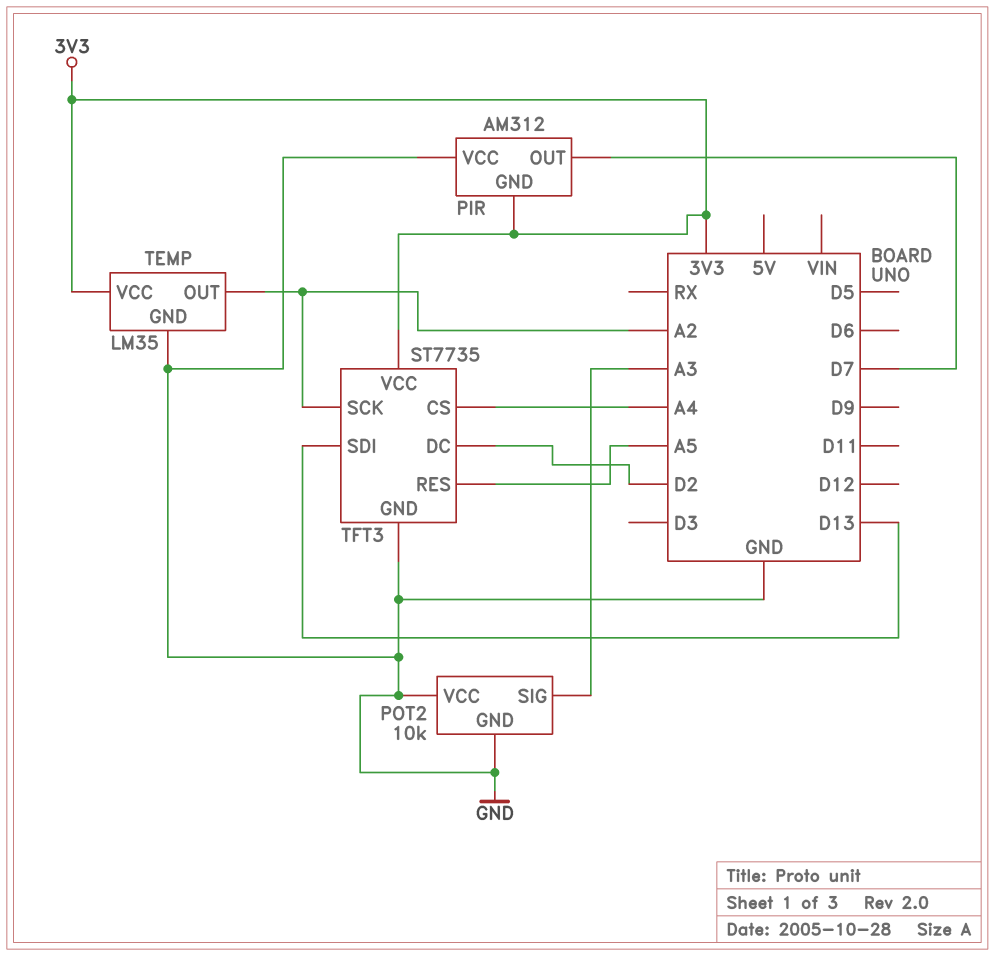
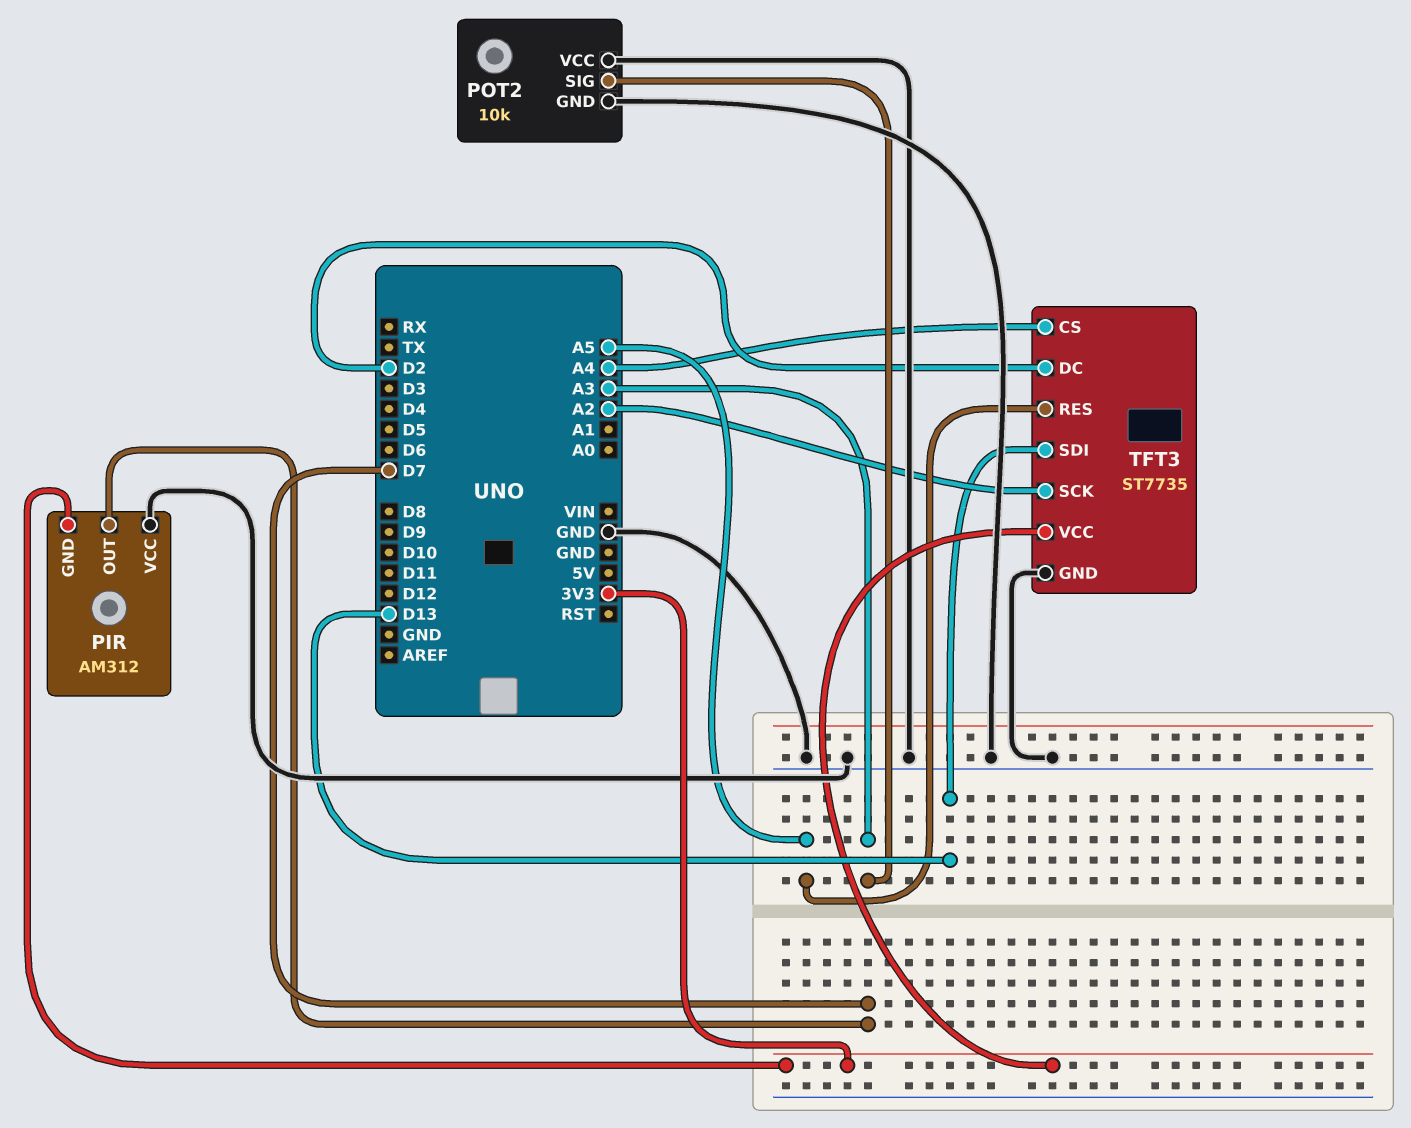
TEMP: LM35 -> none
TEMP pin GND: GND -> none
TEMP pin OUT: A2 -> none
TEMP pin VCC: 3V3 -> none

